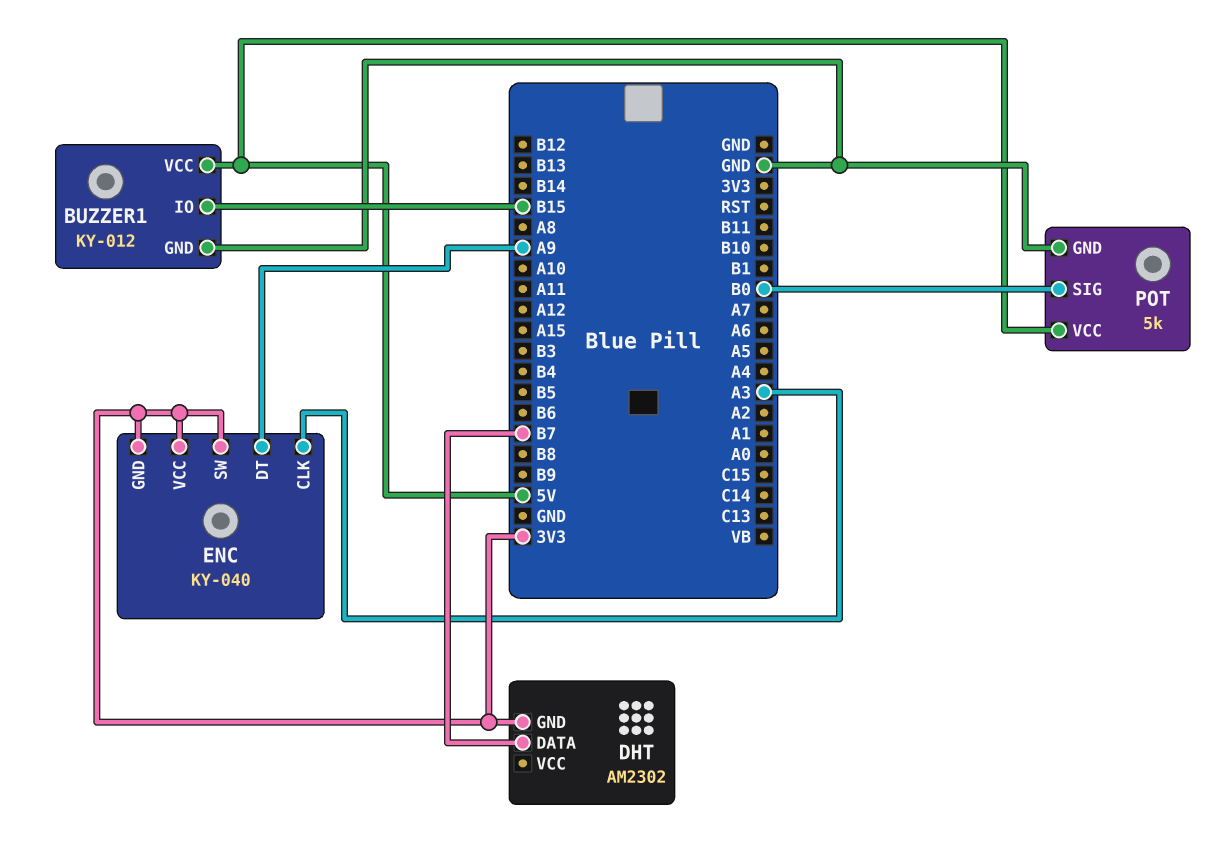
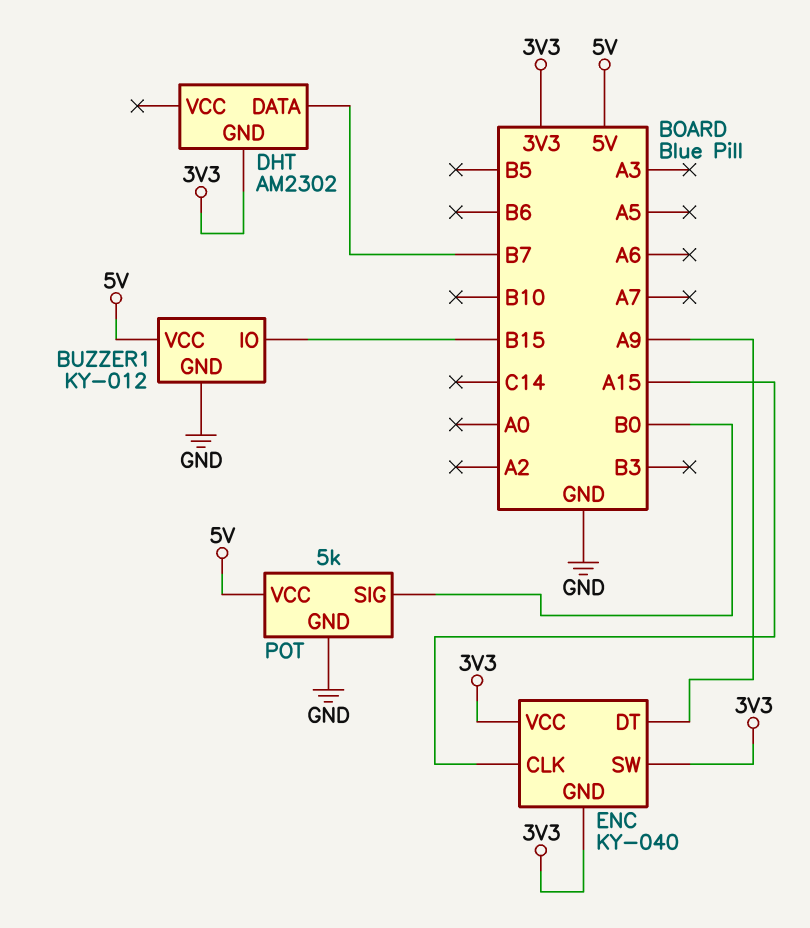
ENC pin CLK: A3 -> A15

